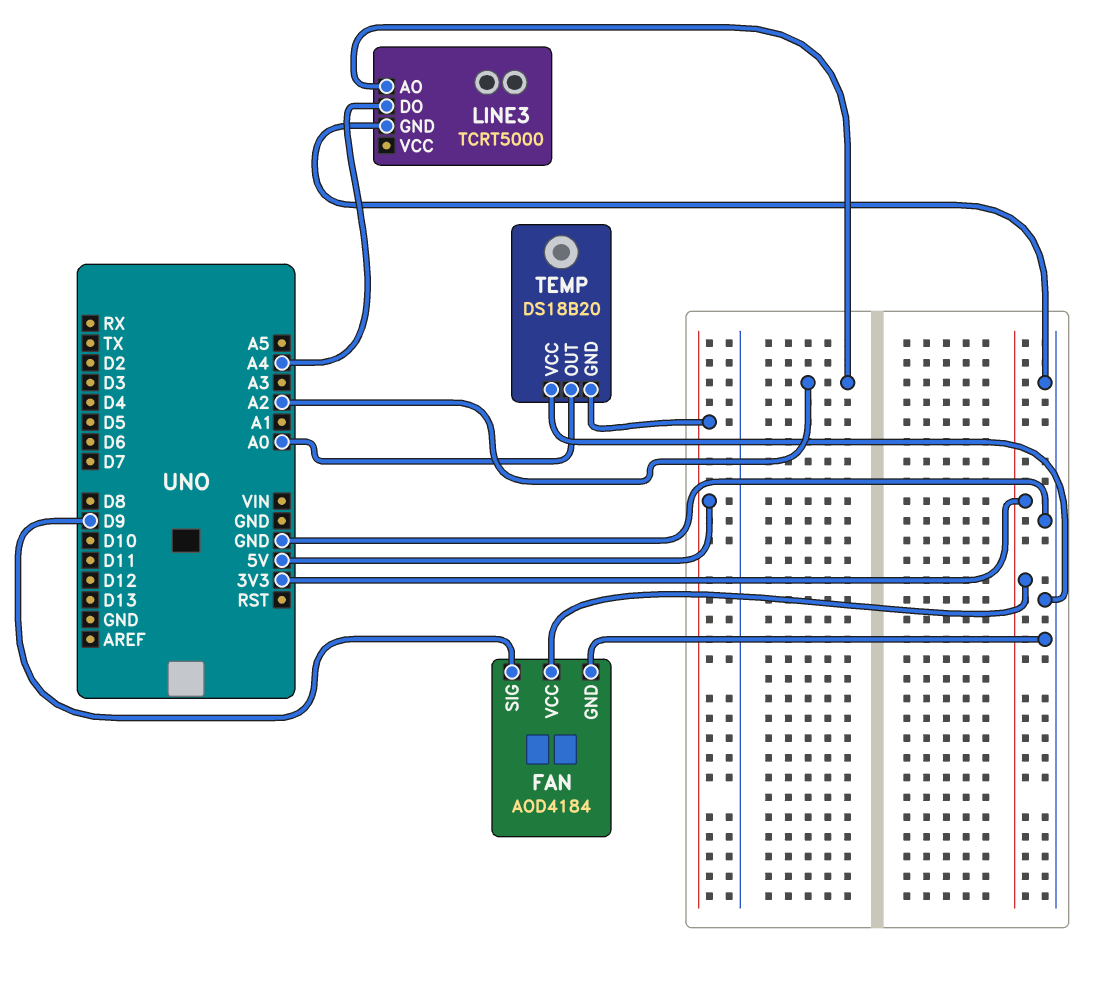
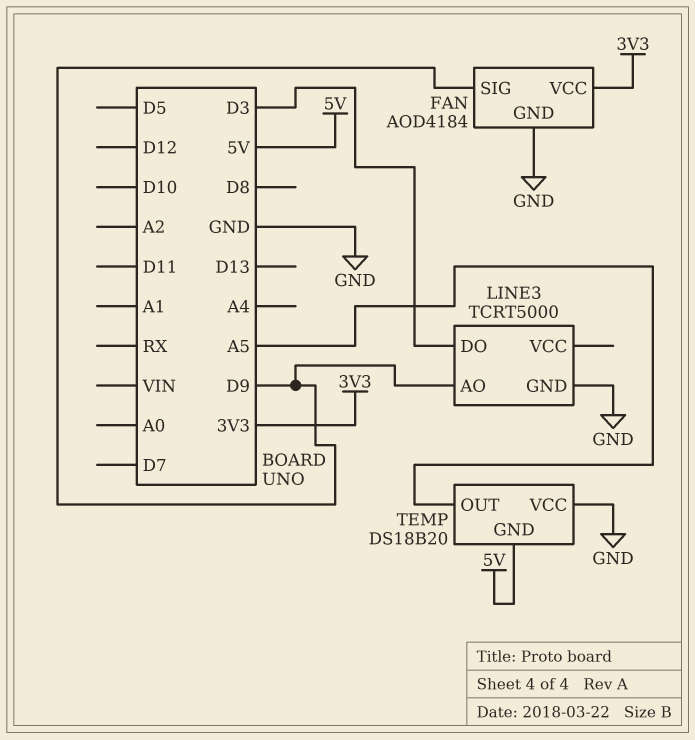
LINE3 pin AO: A2 -> D9
LINE3 pin DO: A4 -> D3
TEMP pin OUT: A0 -> A5

